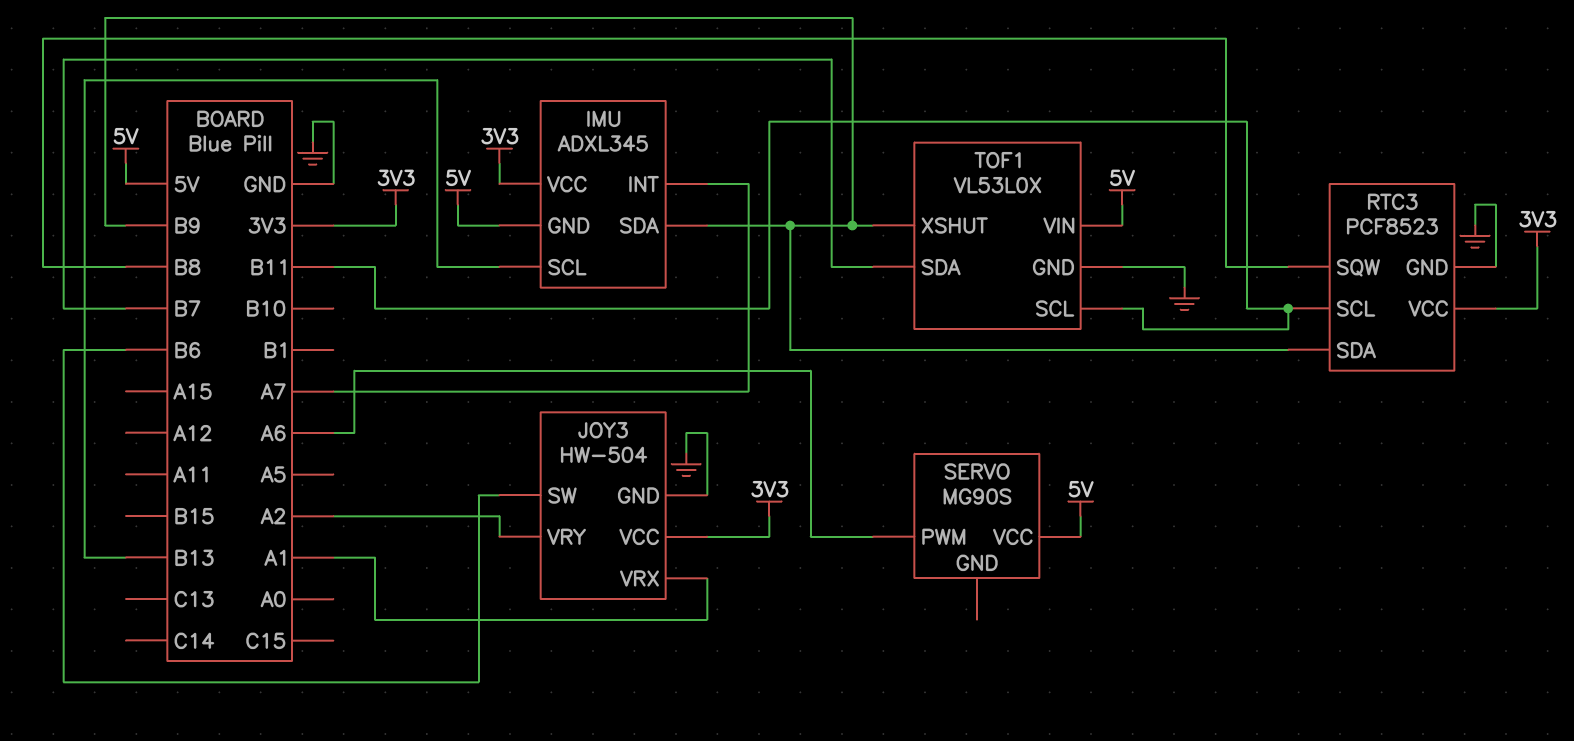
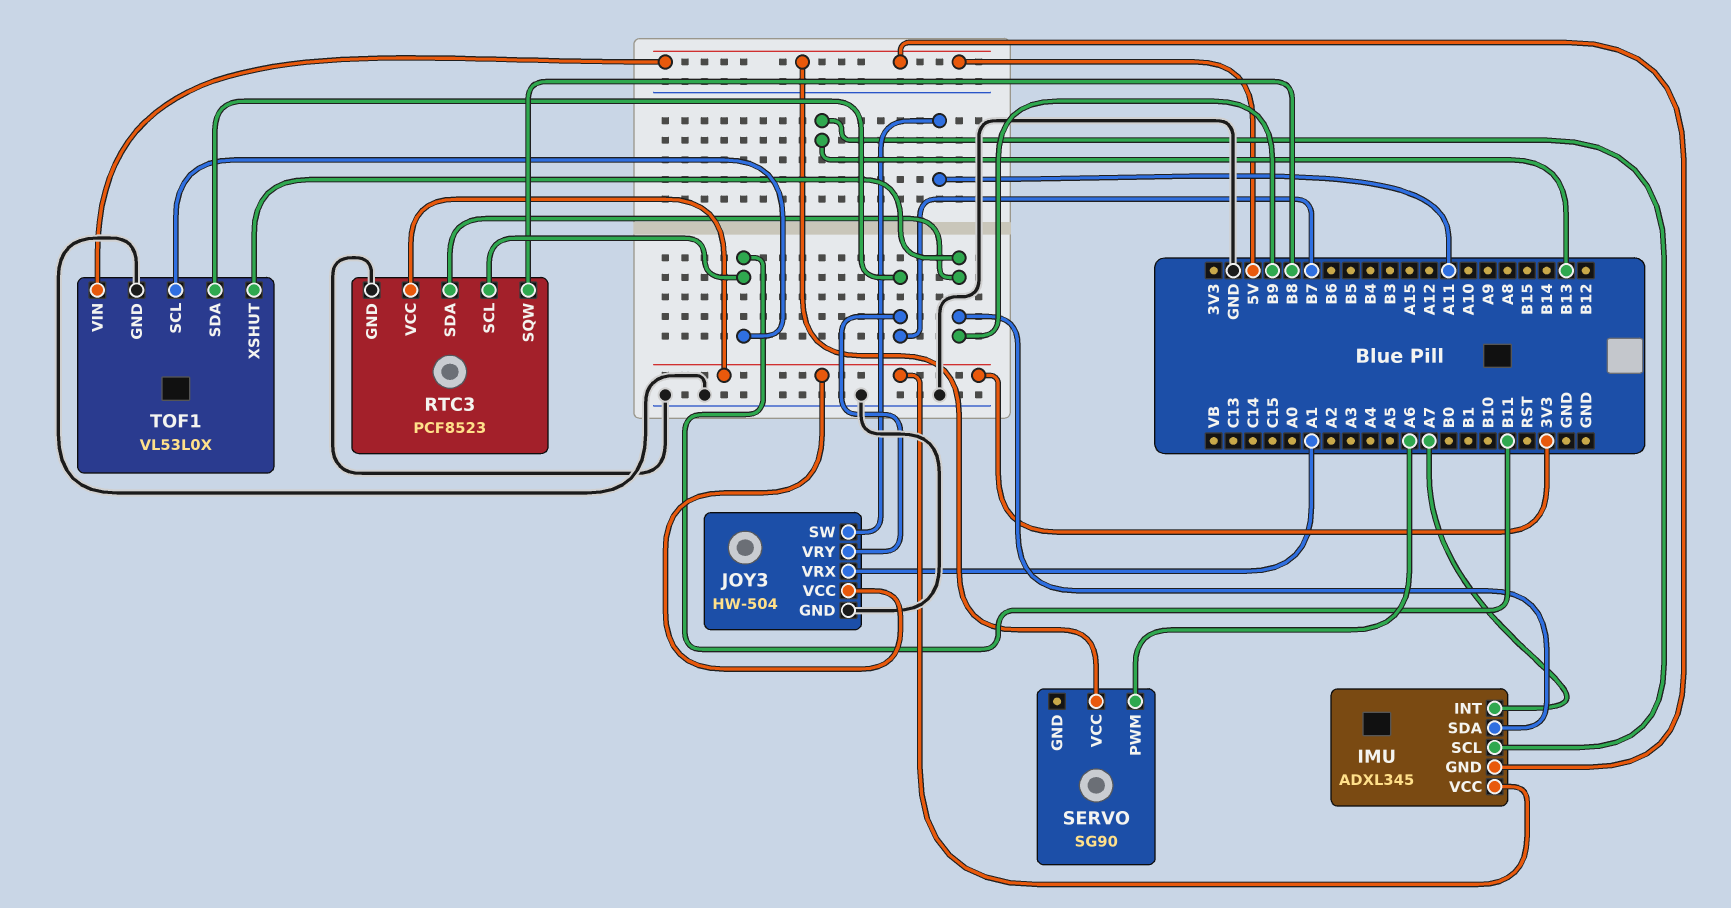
JOY3 pin SW: B6 -> A11
JOY3 pin VRY: A2 -> B7
SERVO: MG90S -> SG90

